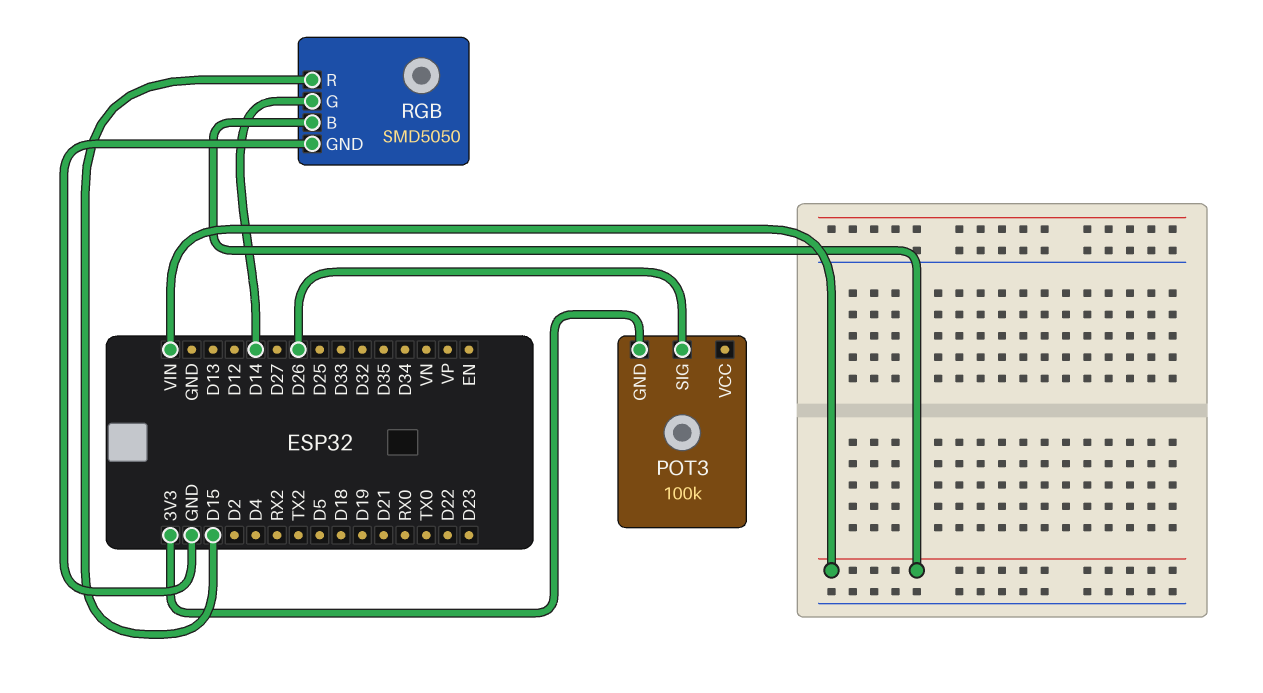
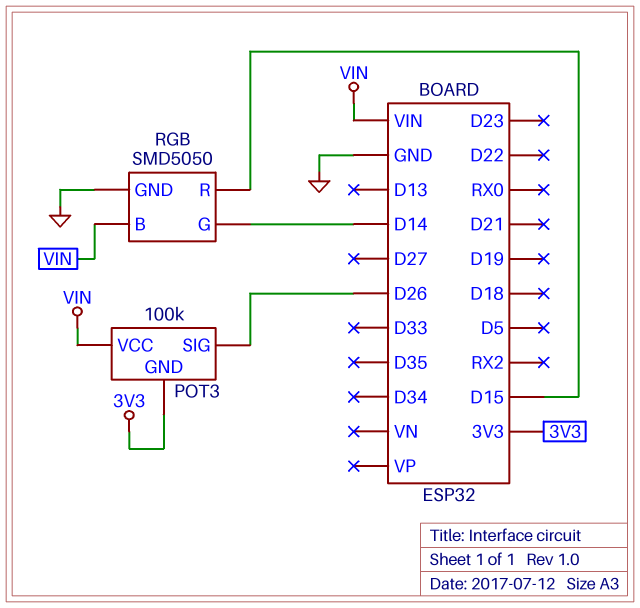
POT3 pin VCC: none -> VIN

